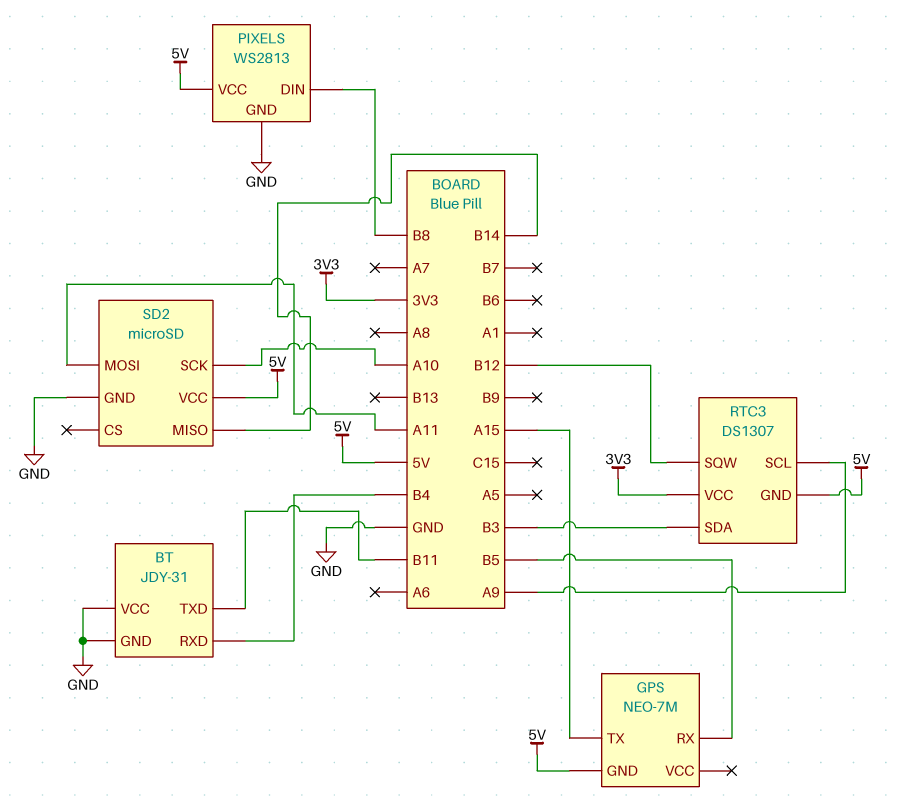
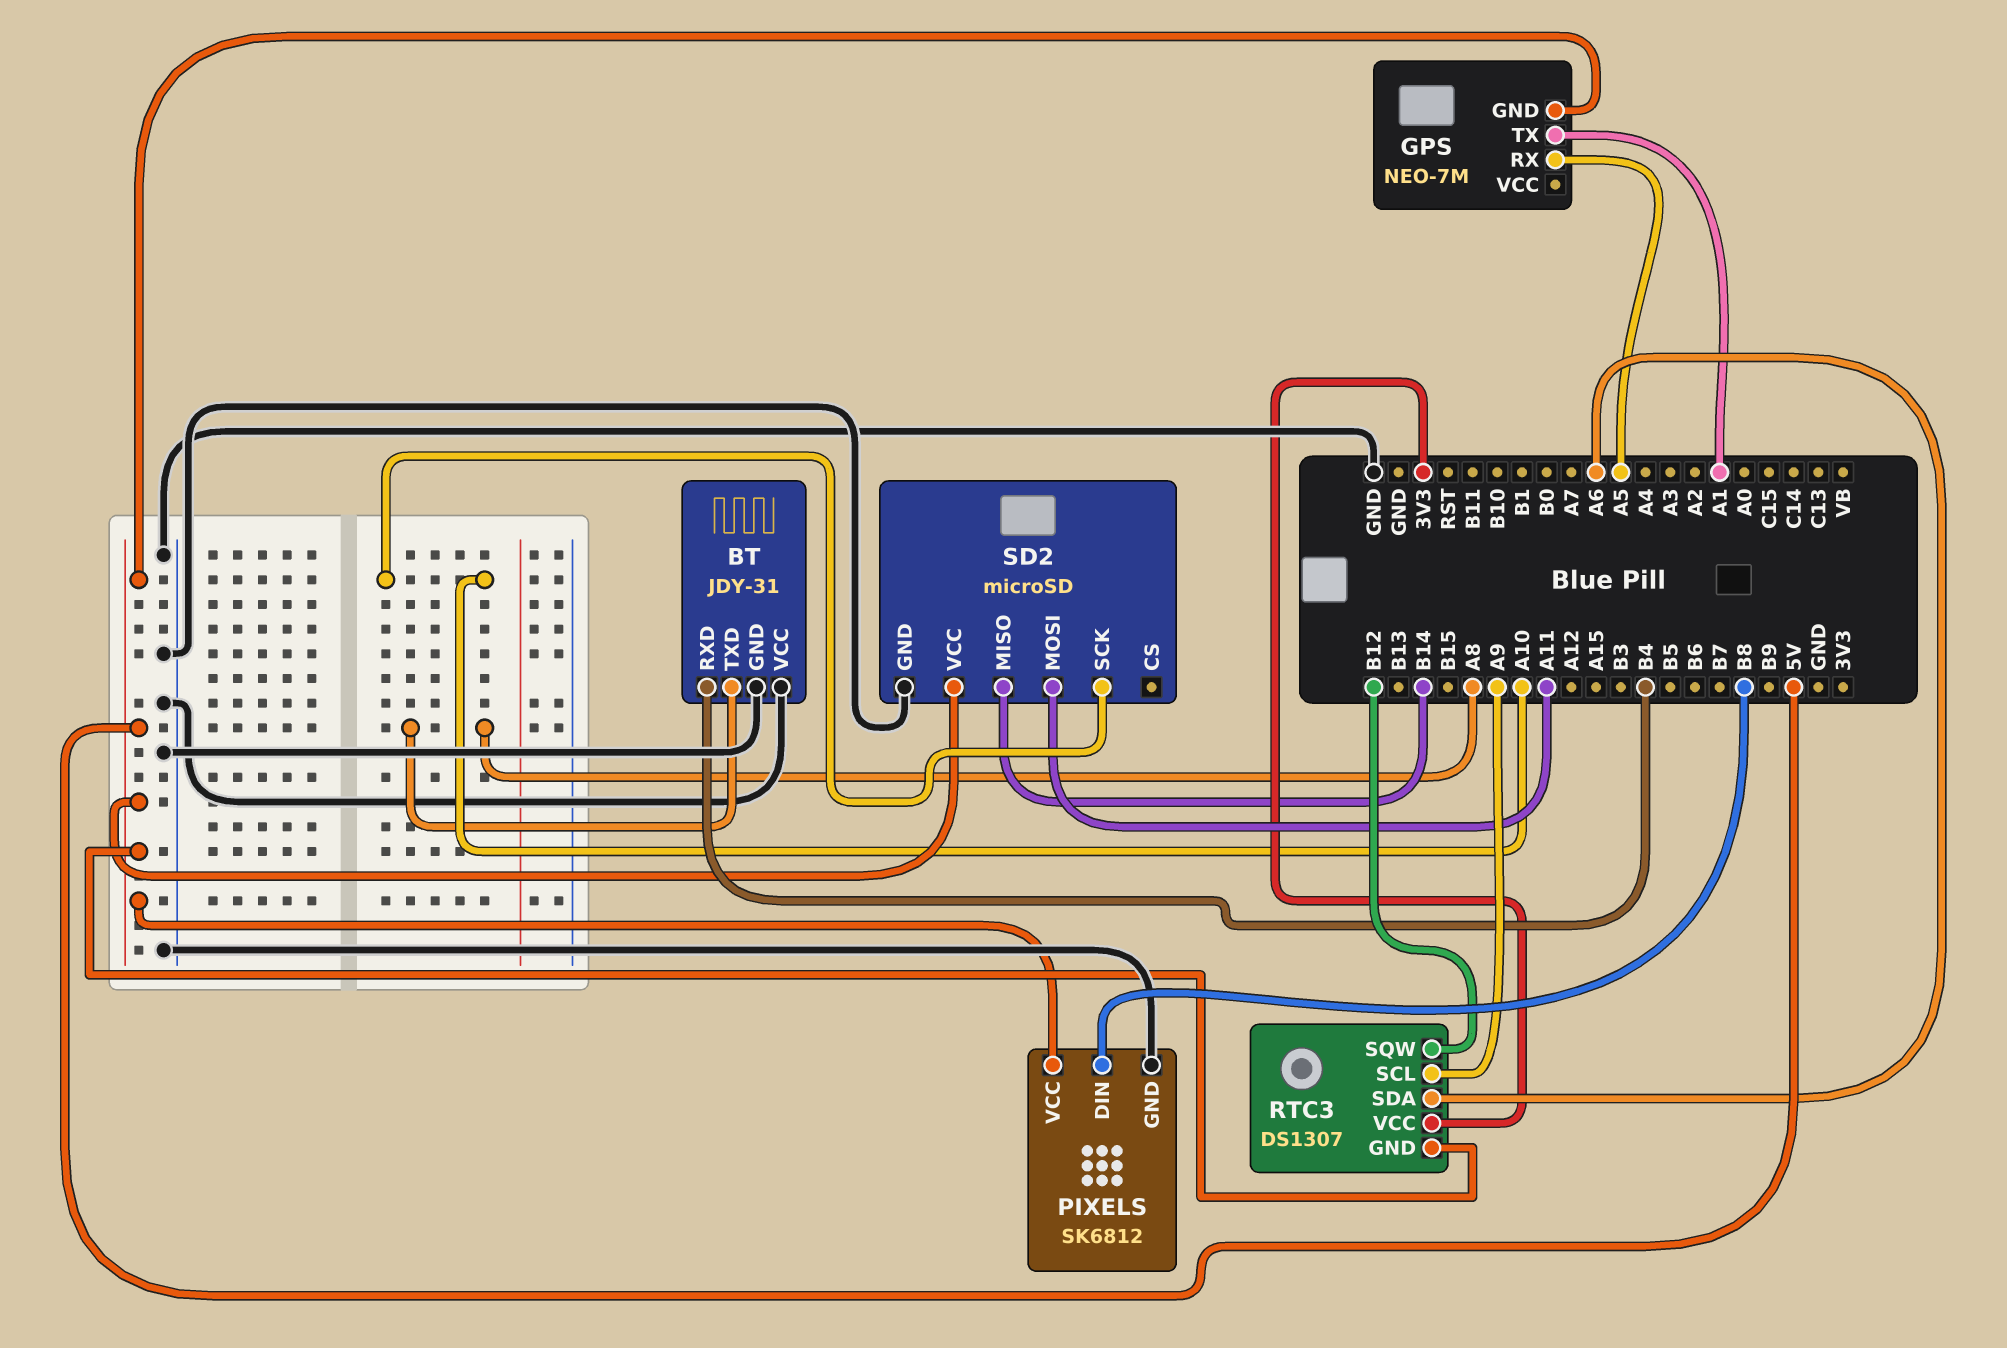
BT pin TXD: B11 -> A8
GPS pin RX: B5 -> A5
GPS pin TX: A15 -> A1
PIXELS: WS2813 -> SK6812
RTC3 pin SDA: B3 -> A6

